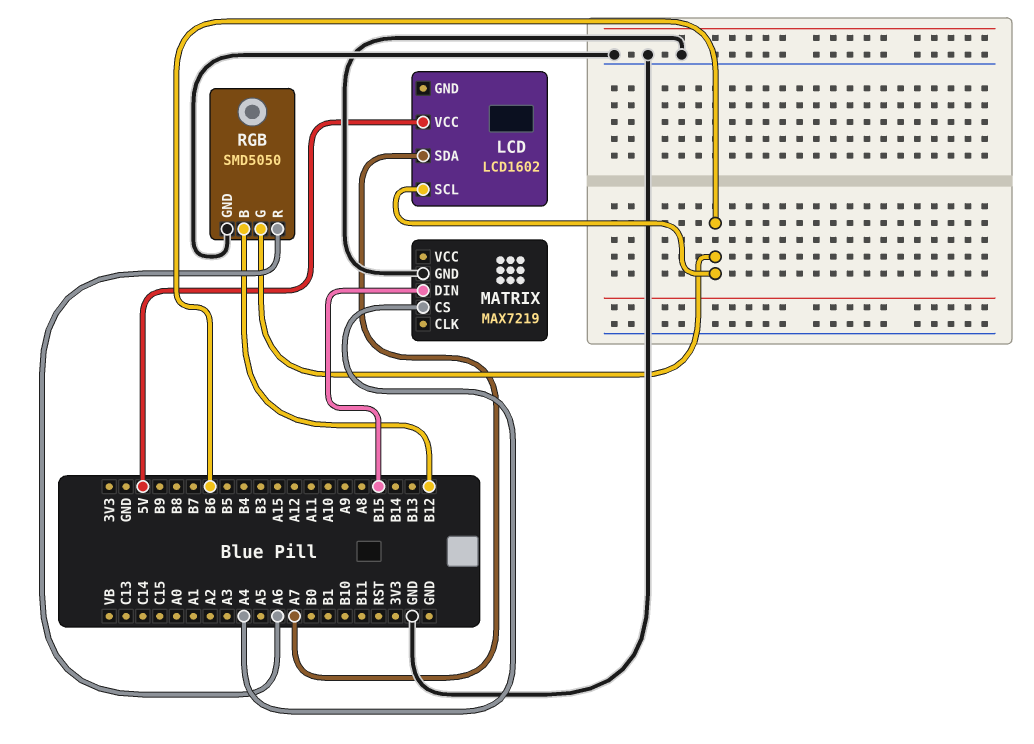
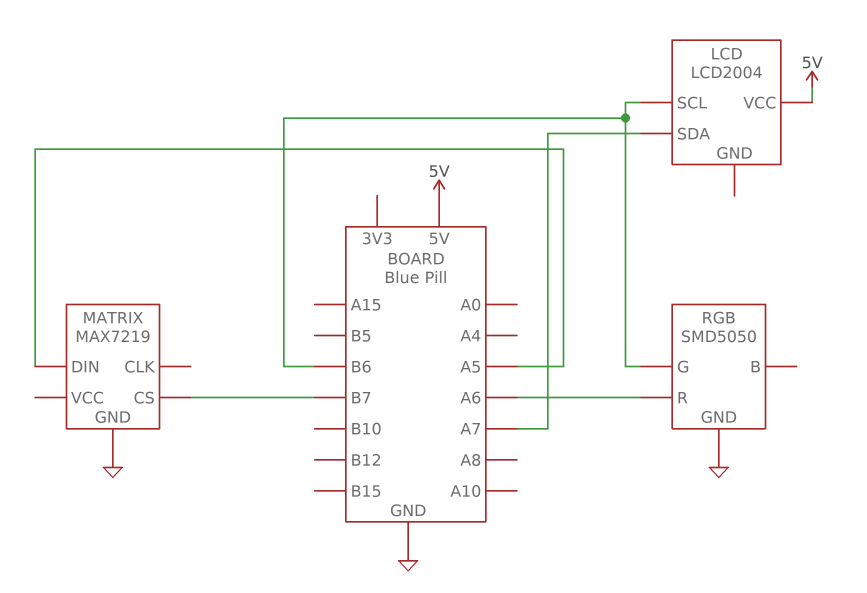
LCD: LCD1602 -> LCD2004
MATRIX pin CS: A4 -> B7
MATRIX pin DIN: B15 -> A5
RGB pin B: B12 -> none

